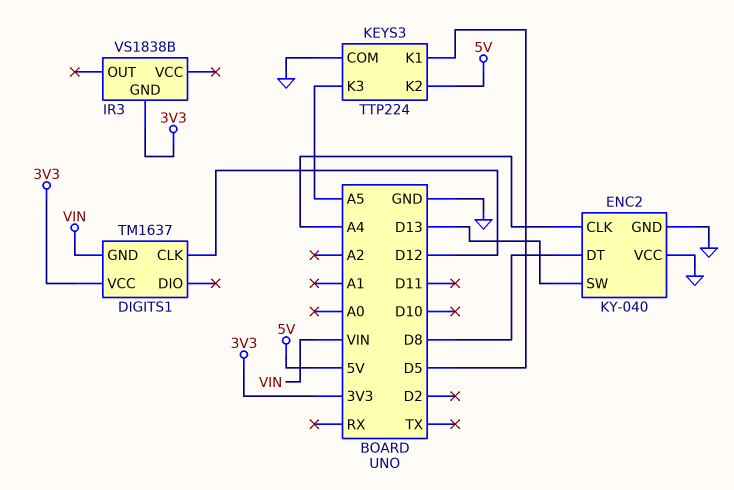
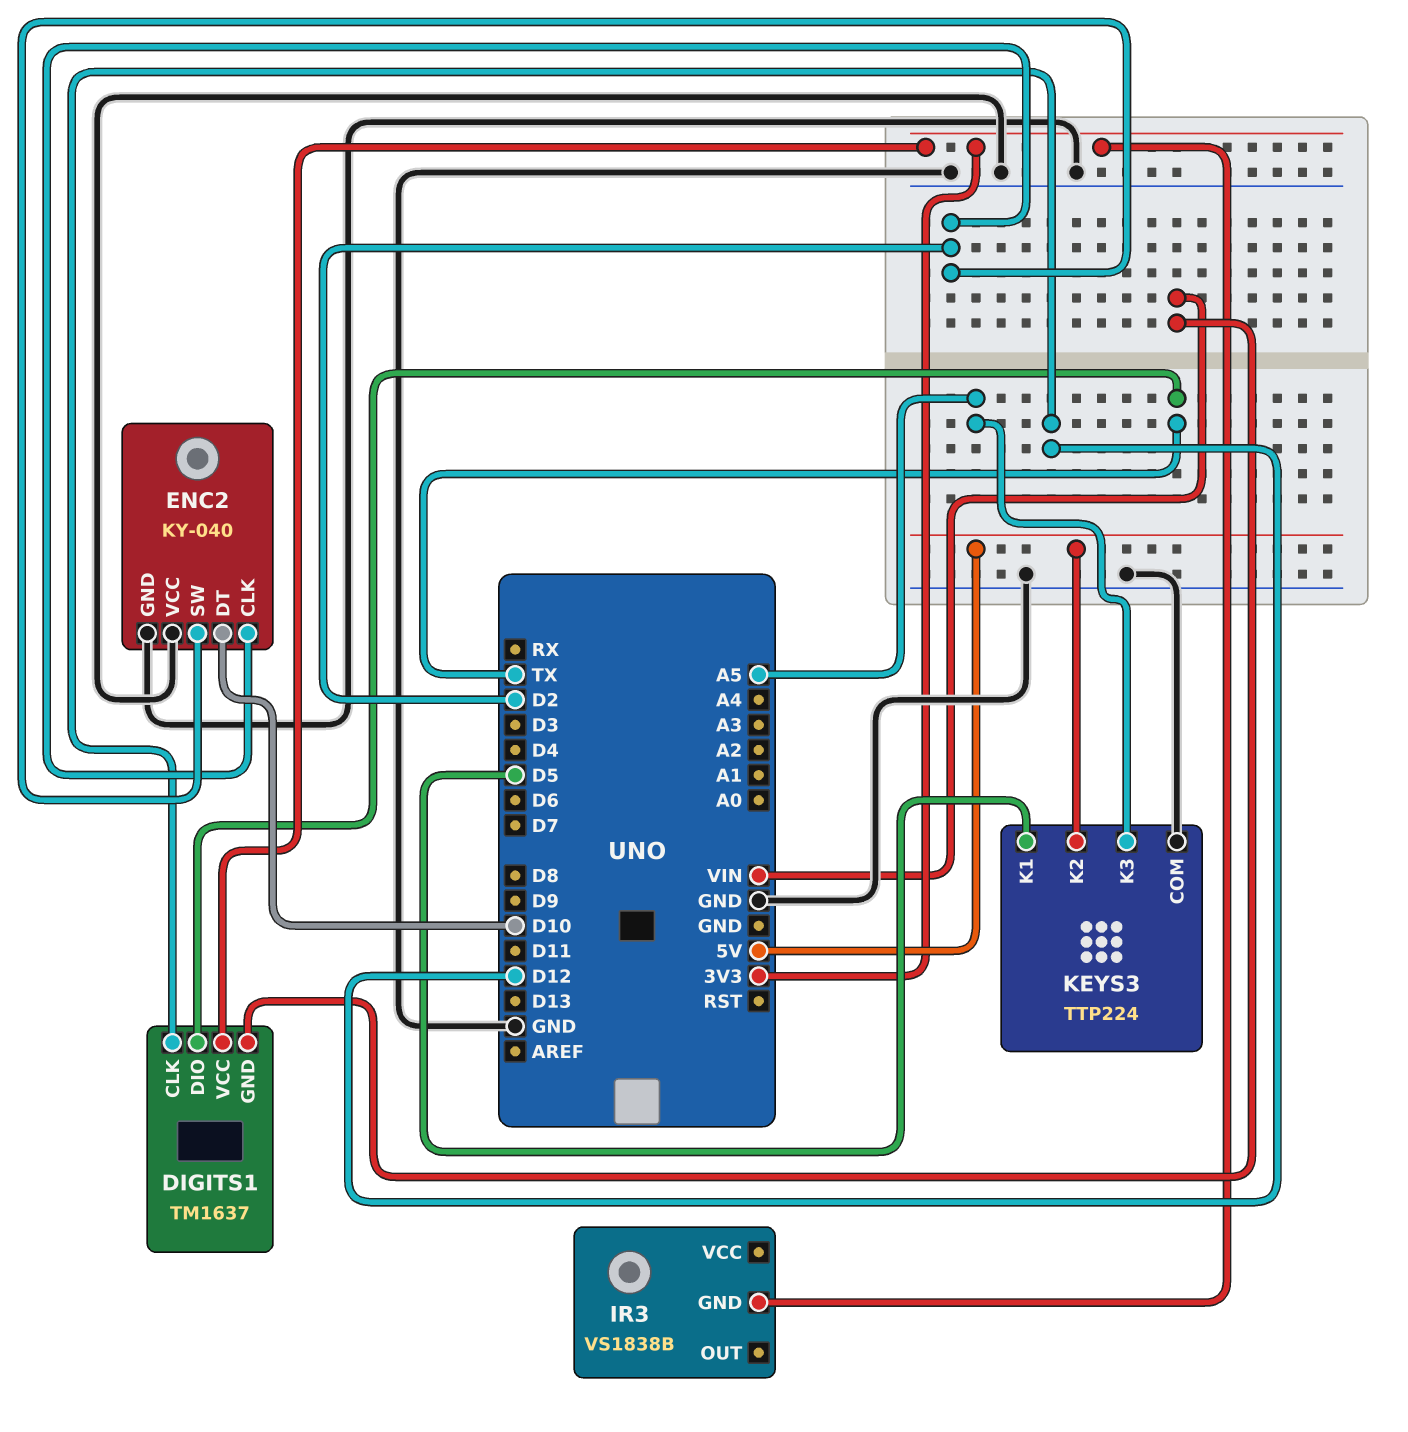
DIGITS1 pin DIO: none -> TX
ENC2 pin CLK: A4 -> D2
ENC2 pin DT: D8 -> D10
ENC2 pin SW: D13 -> D2

